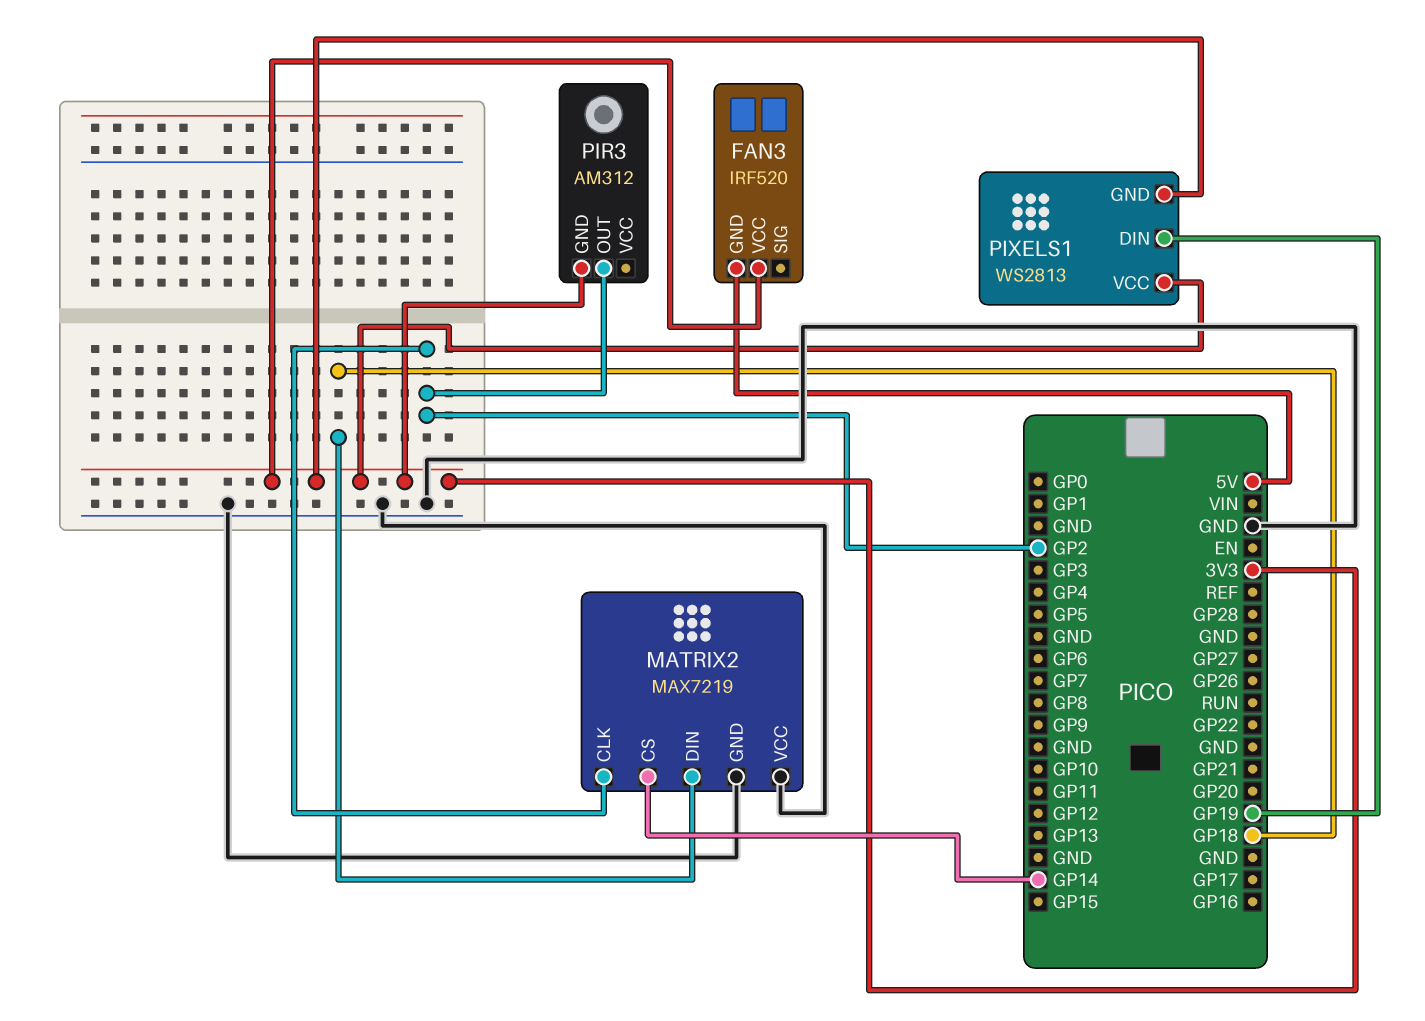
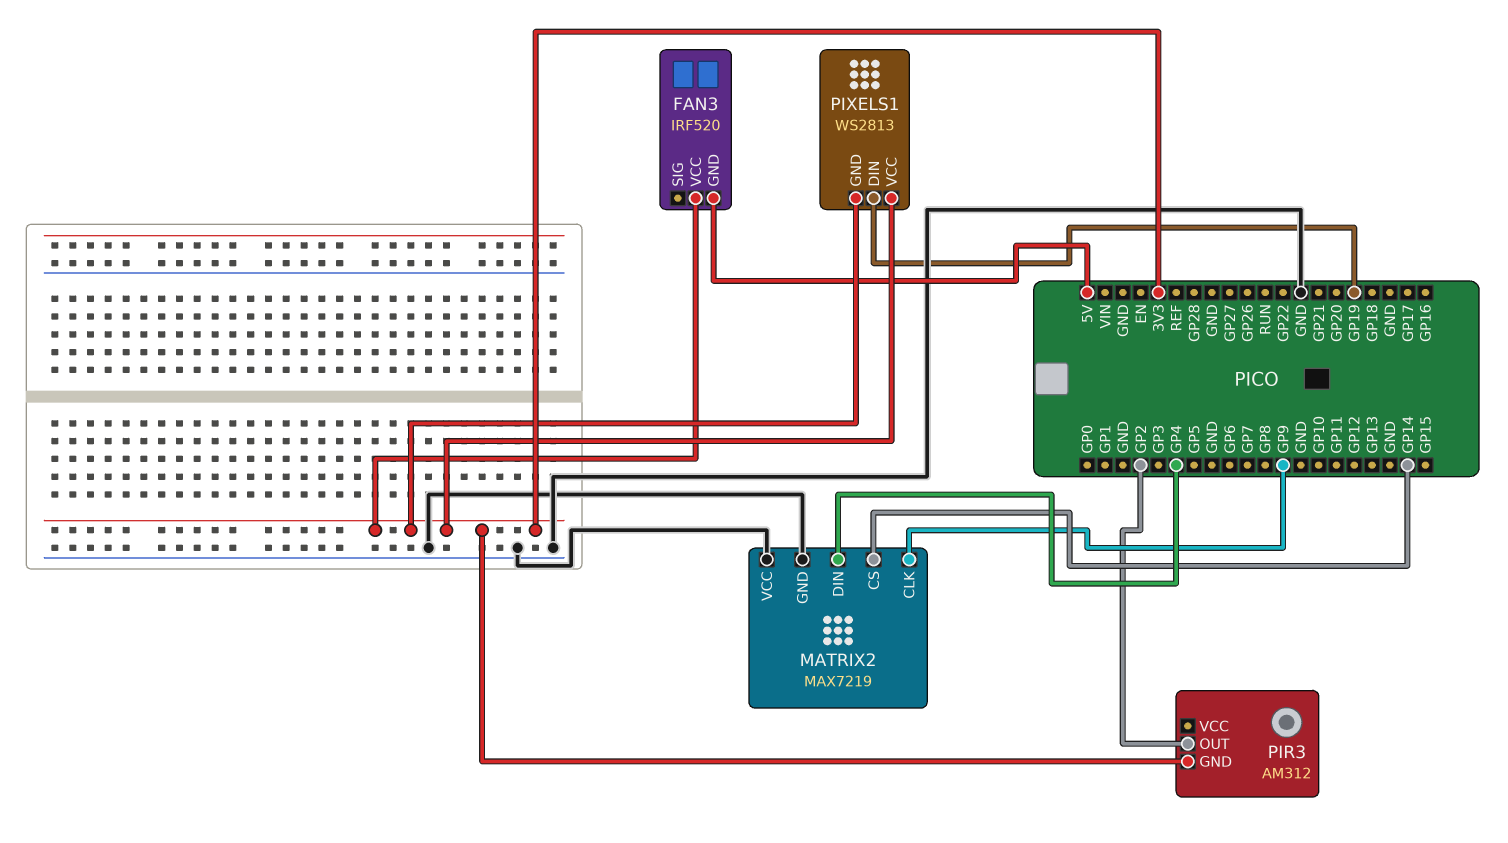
MATRIX2 pin CLK: GP2 -> GP9
MATRIX2 pin DIN: GP18 -> GP4

